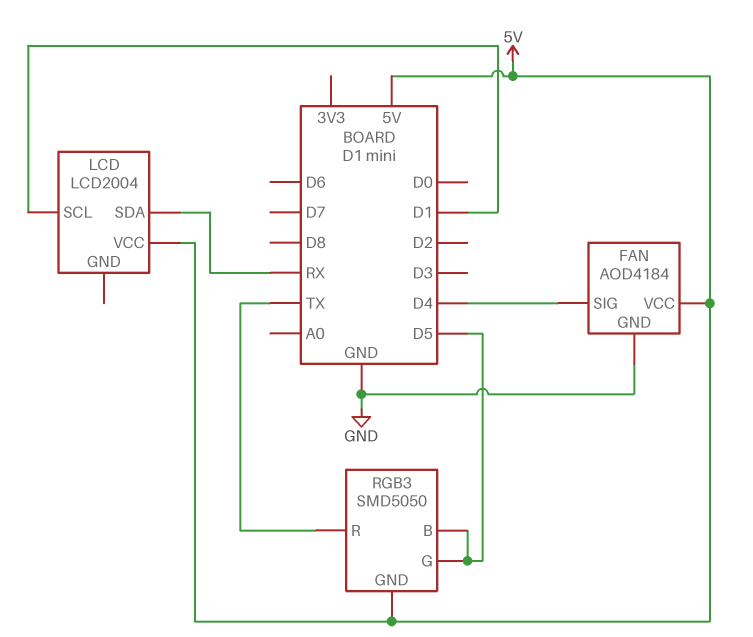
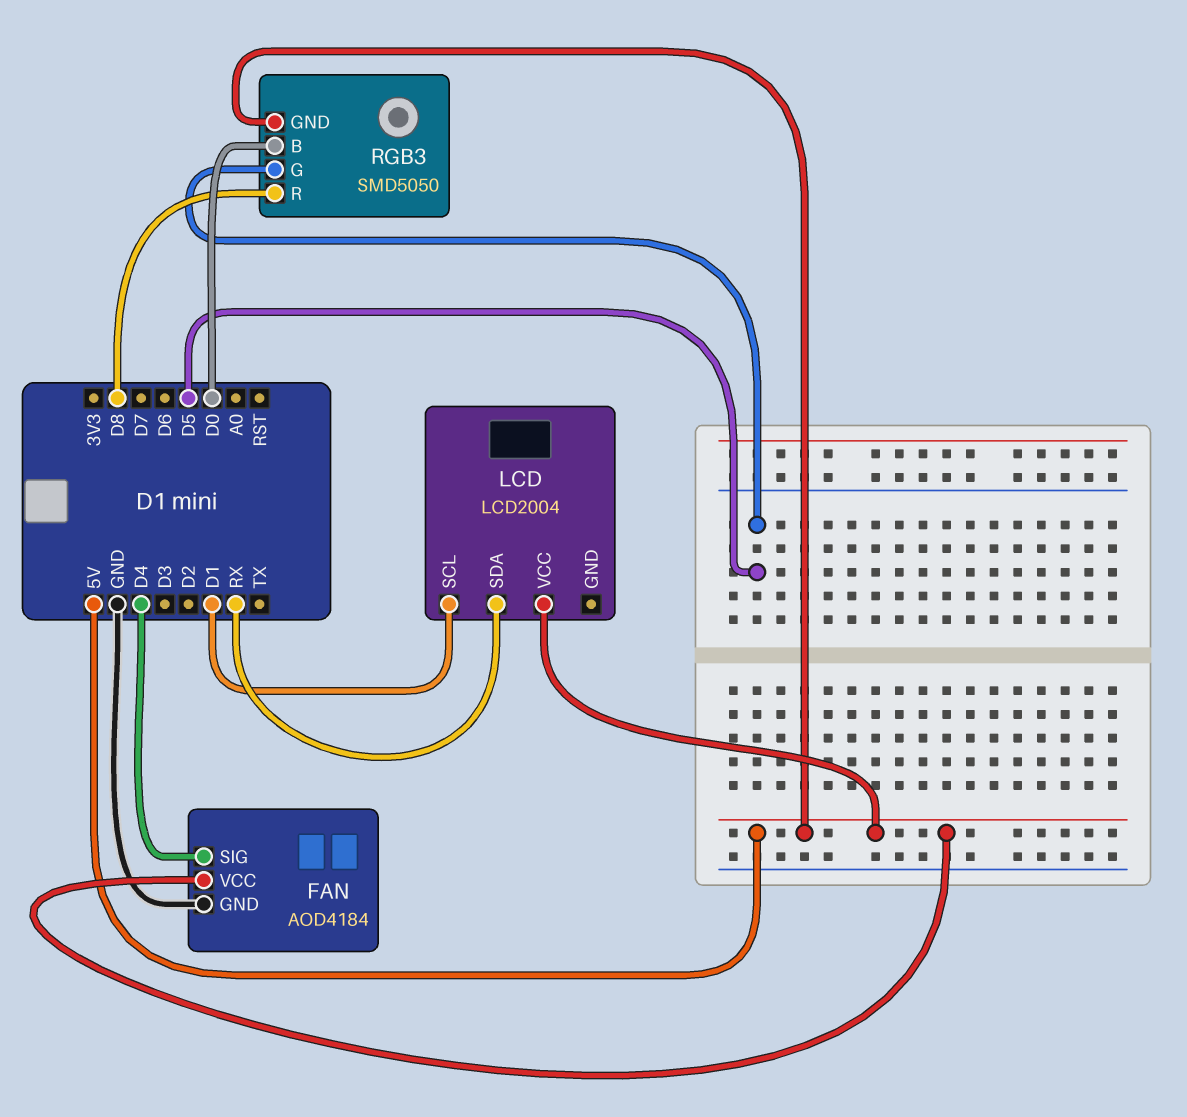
RGB3 pin B: D5 -> D0
RGB3 pin R: TX -> D8

